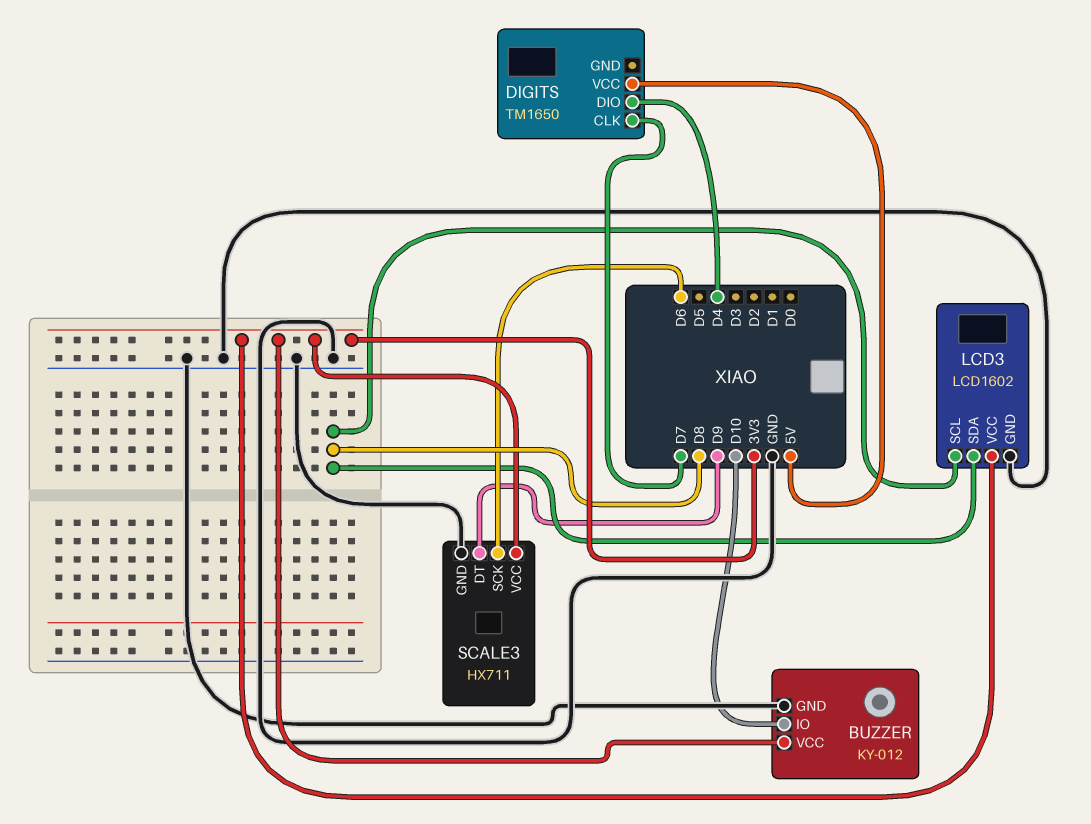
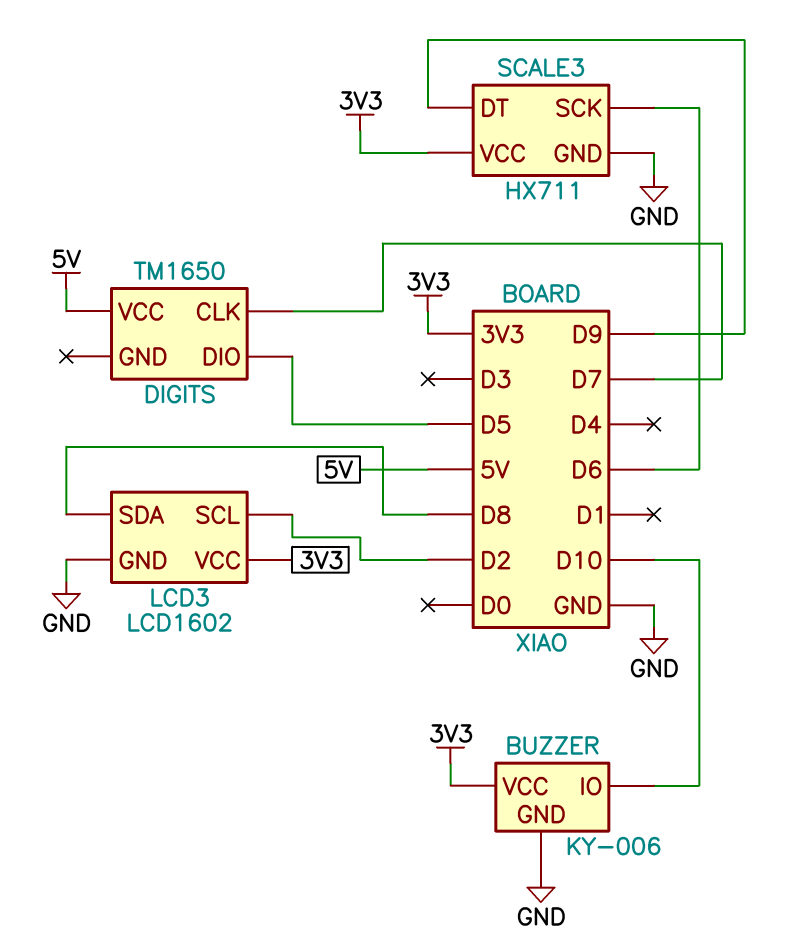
BUZZER: KY-012 -> KY-006
DIGITS pin DIO: D4 -> D5
LCD3 pin SCL: D8 -> D2

